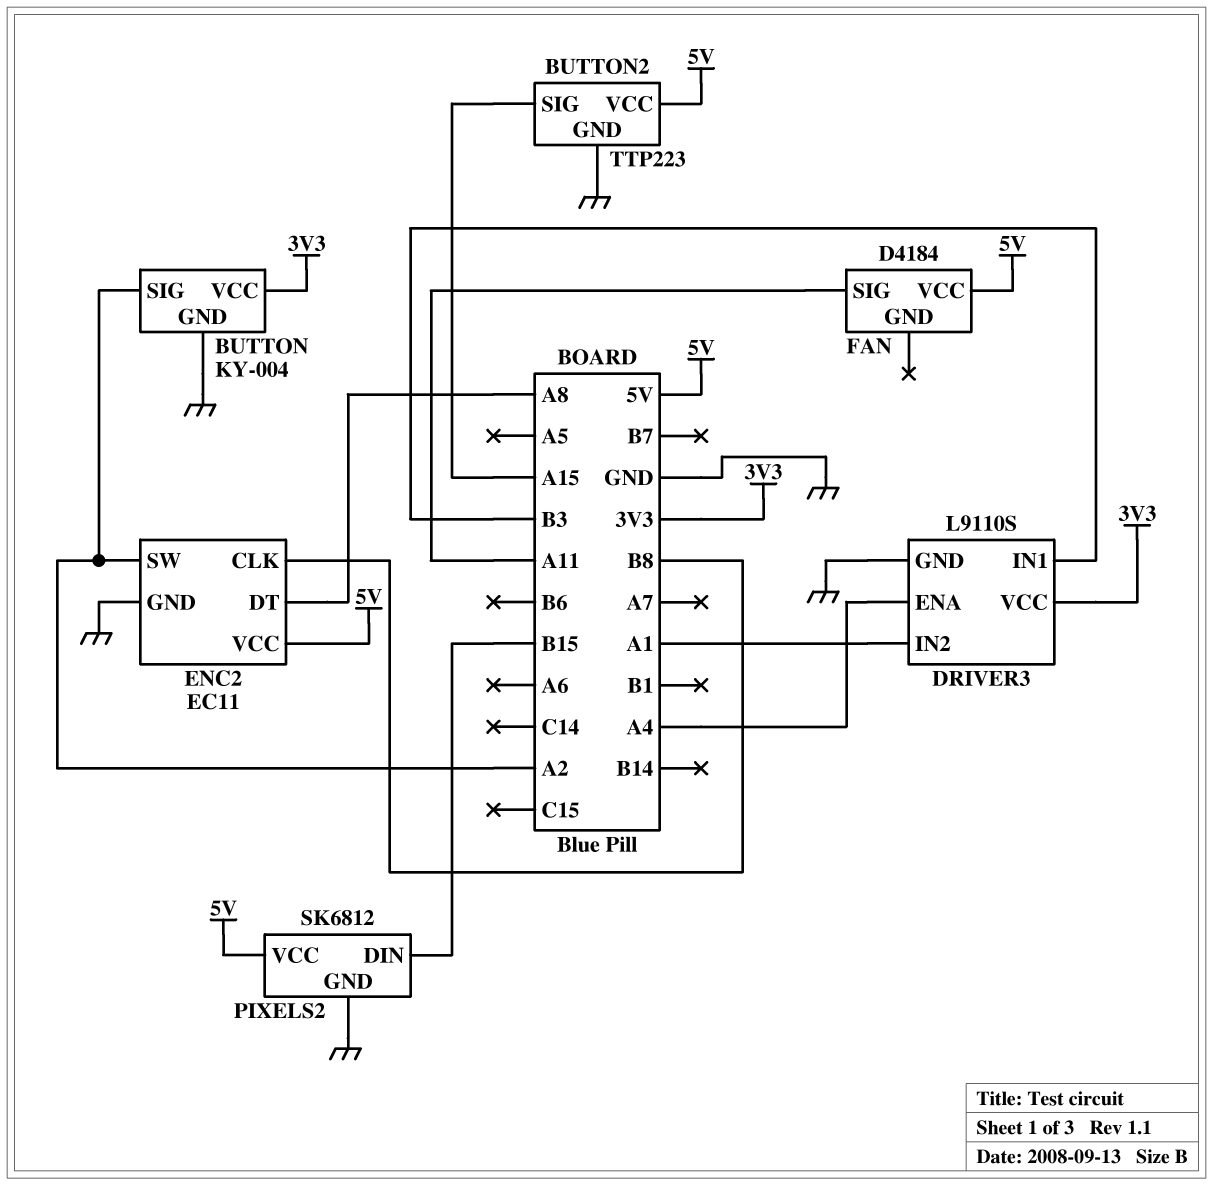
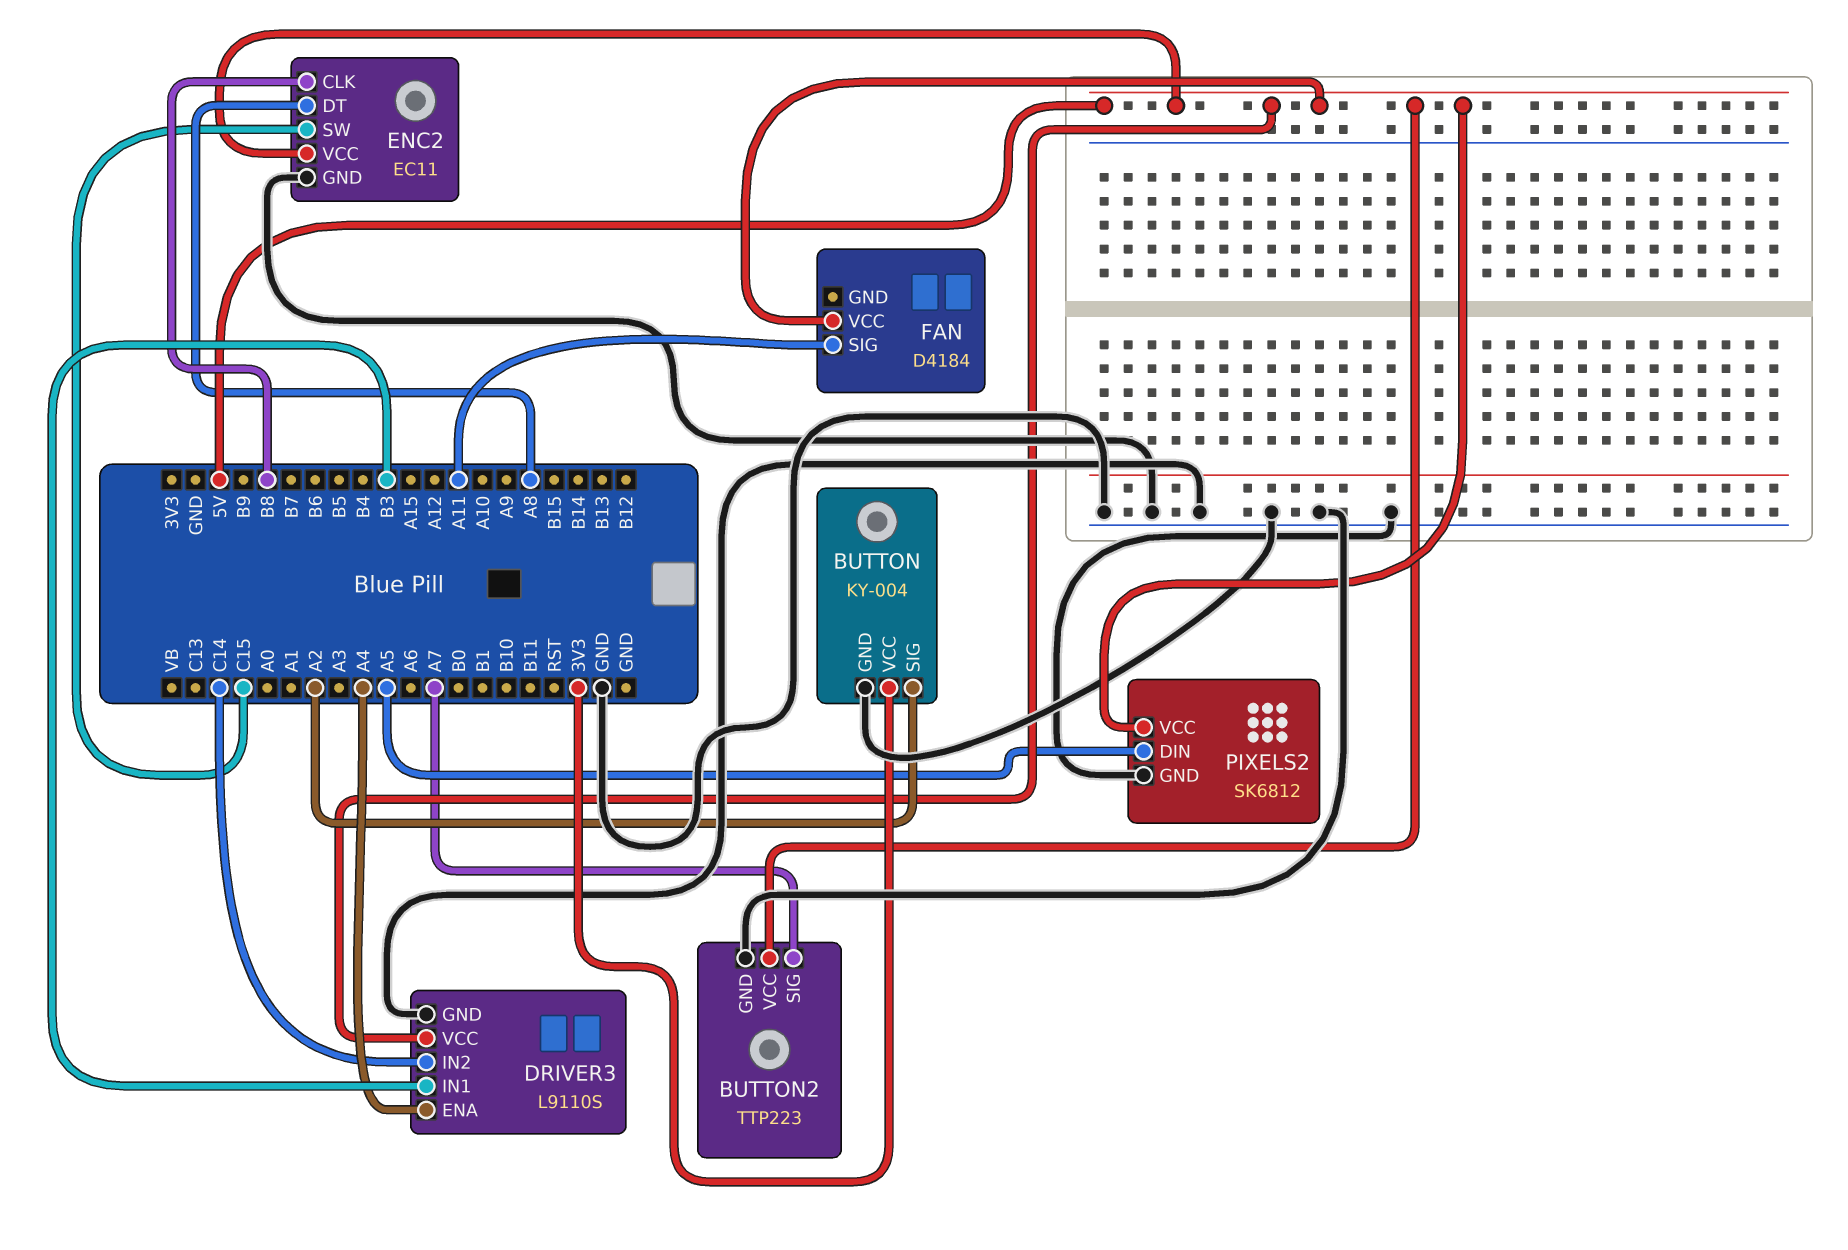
BUTTON2 pin SIG: A15 -> A7
DRIVER3 pin IN2: A1 -> C14
DRIVER3 pin VCC: 3V3 -> 5V
ENC2 pin SW: A2 -> C15
PIXELS2 pin DIN: B15 -> A5

